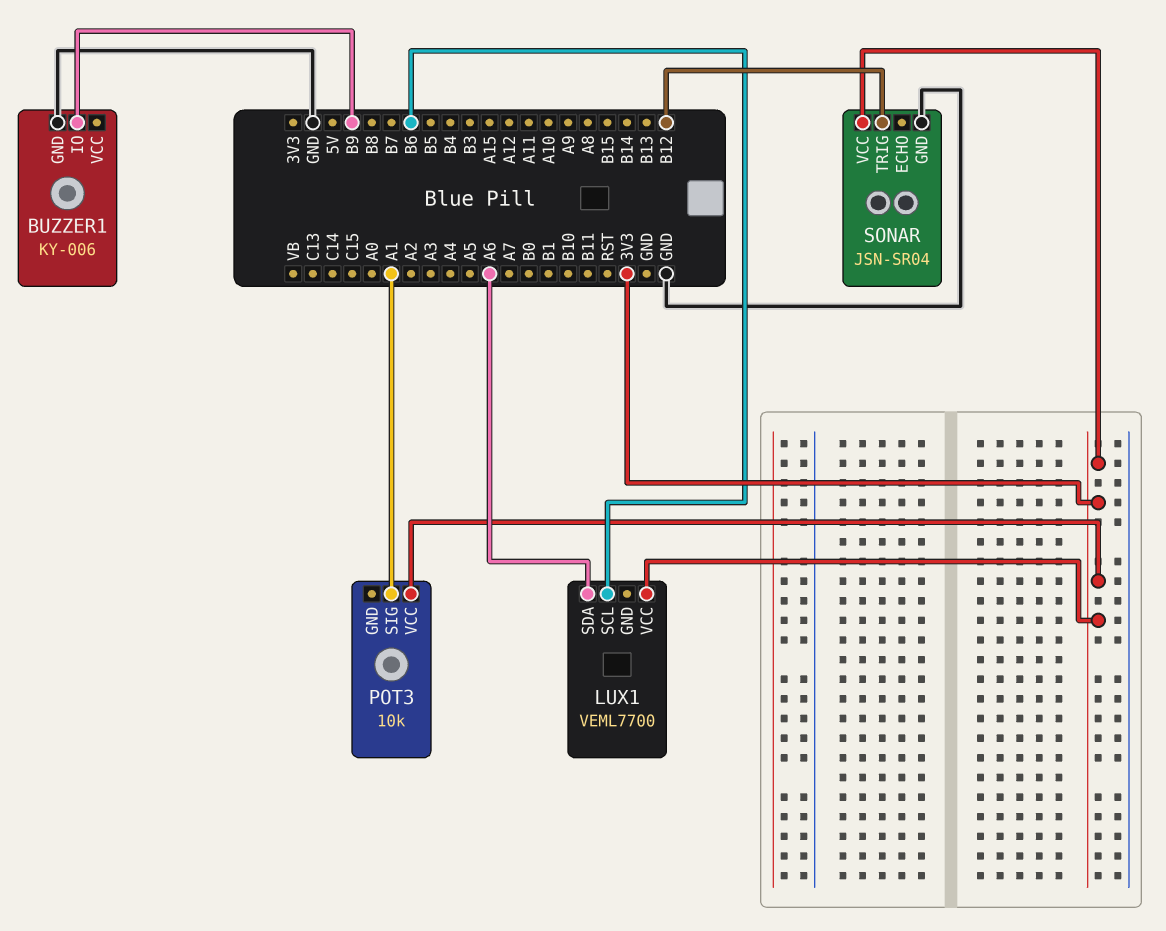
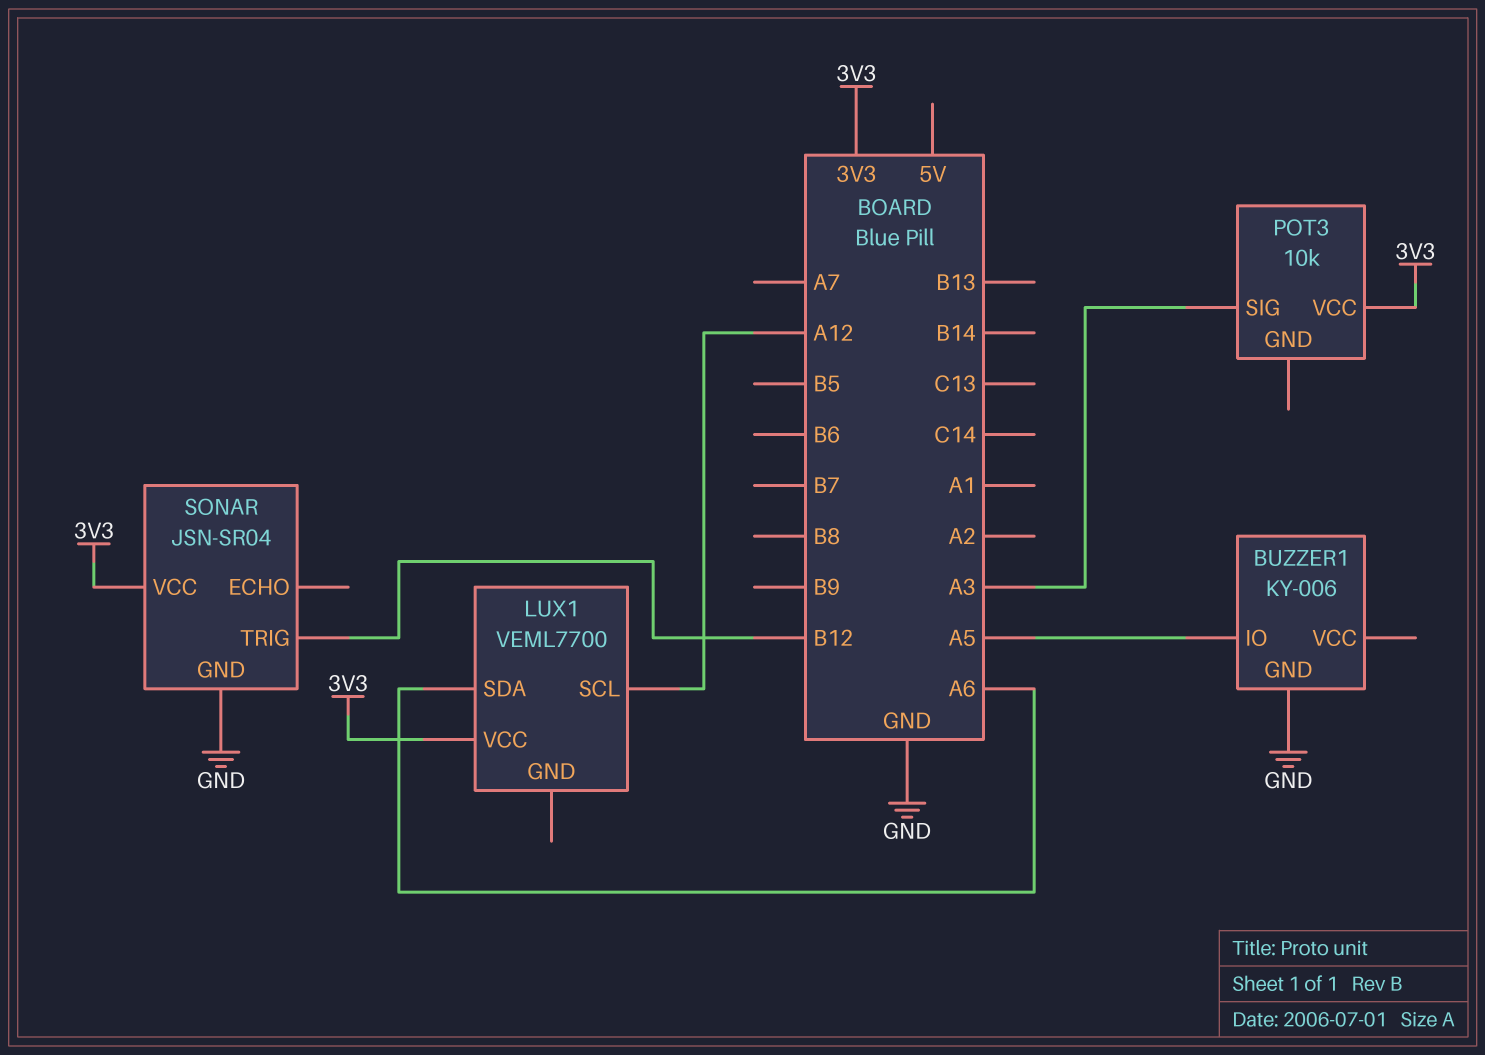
BUZZER1 pin IO: B9 -> A5
LUX1 pin SCL: B6 -> A12
POT3 pin SIG: A1 -> A3

